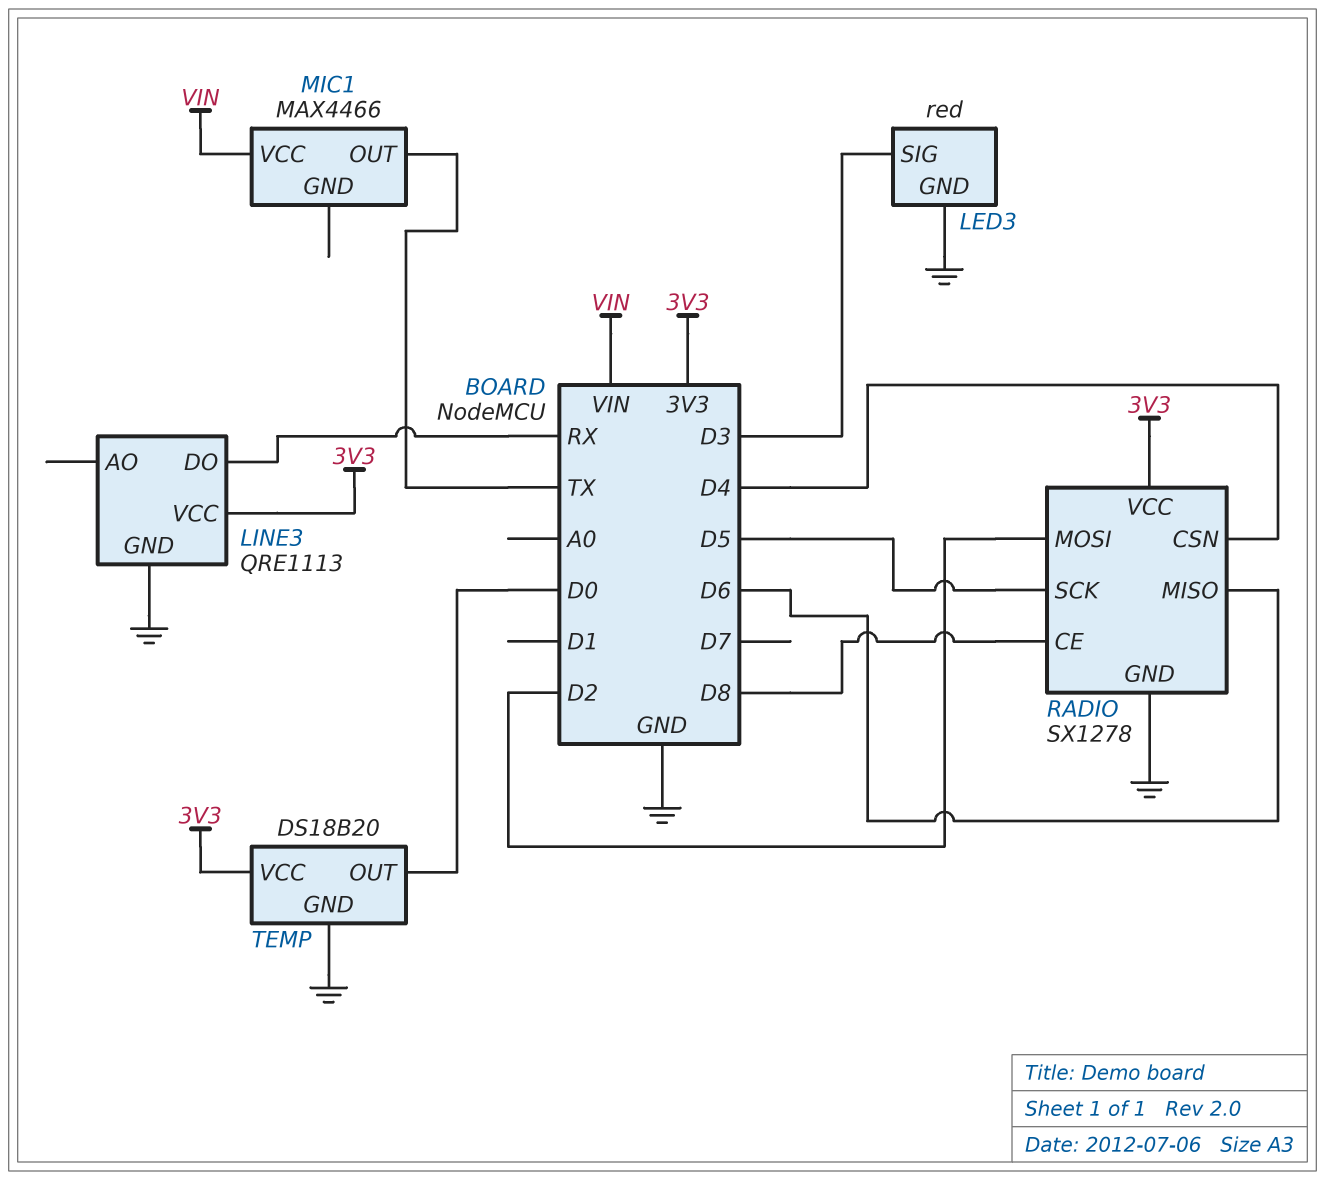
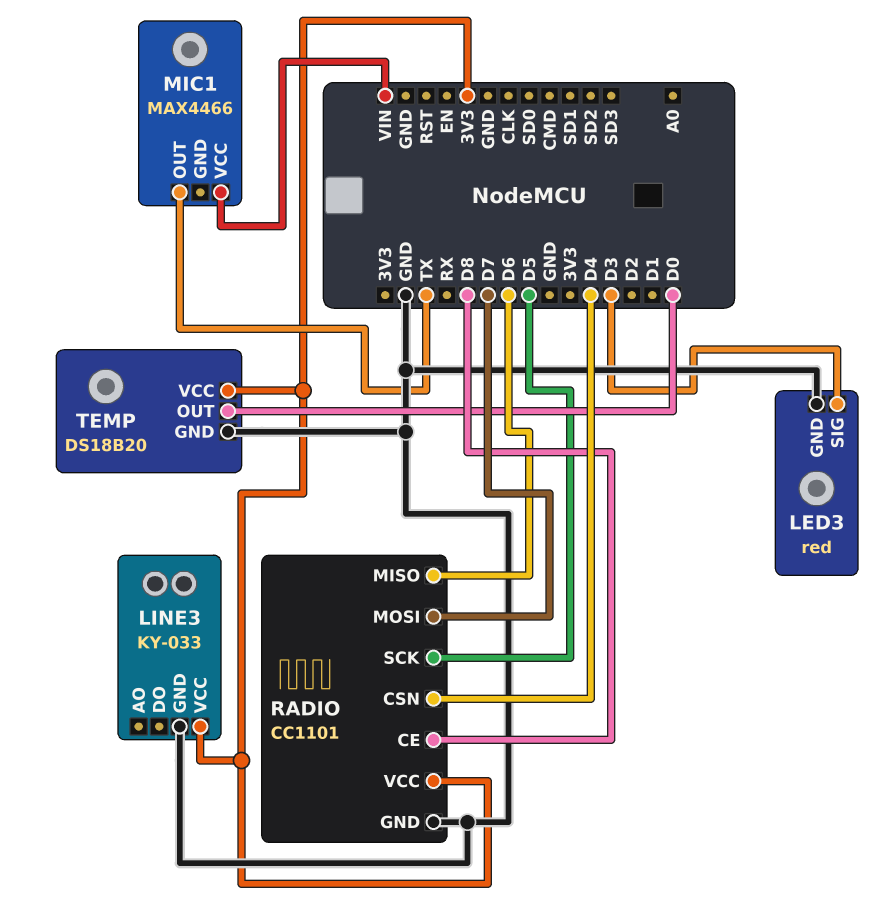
LINE3: QRE1113 -> KY-033
LINE3 pin DO: RX -> none
RADIO: SX1278 -> CC1101
RADIO pin MOSI: D2 -> D7

